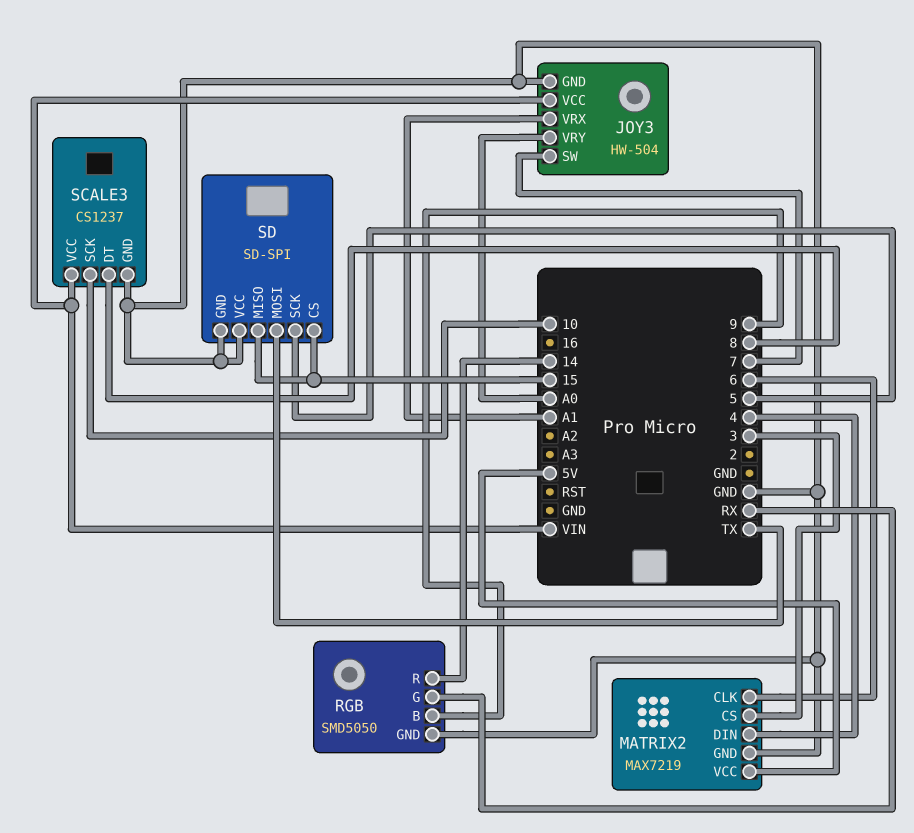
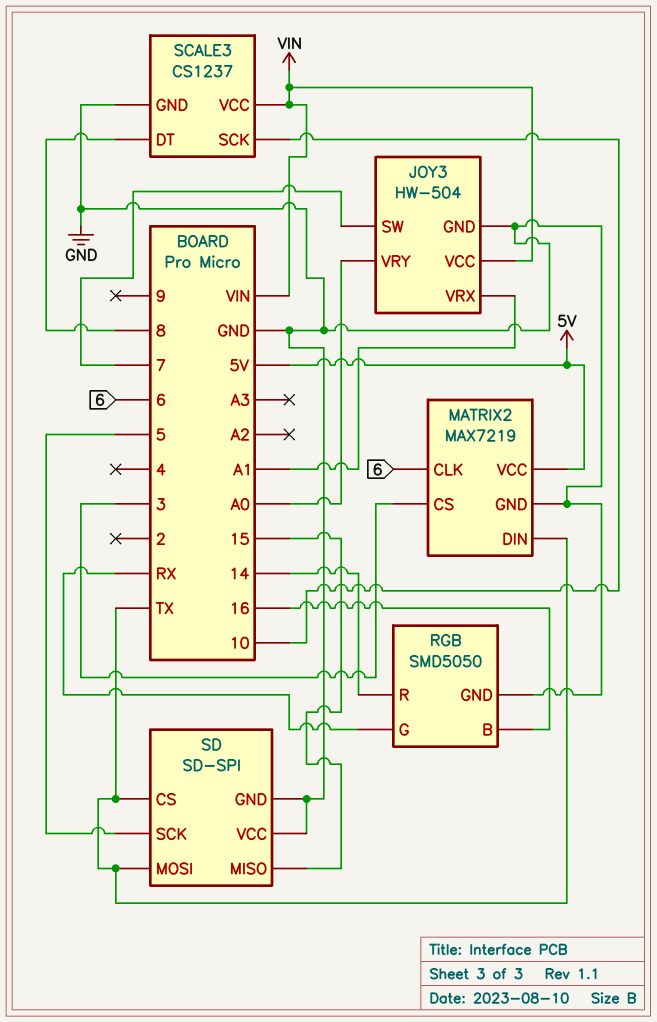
MATRIX2 pin DIN: 4 -> TX
RGB pin B: 9 -> 16
SD pin CS: 15 -> TX

